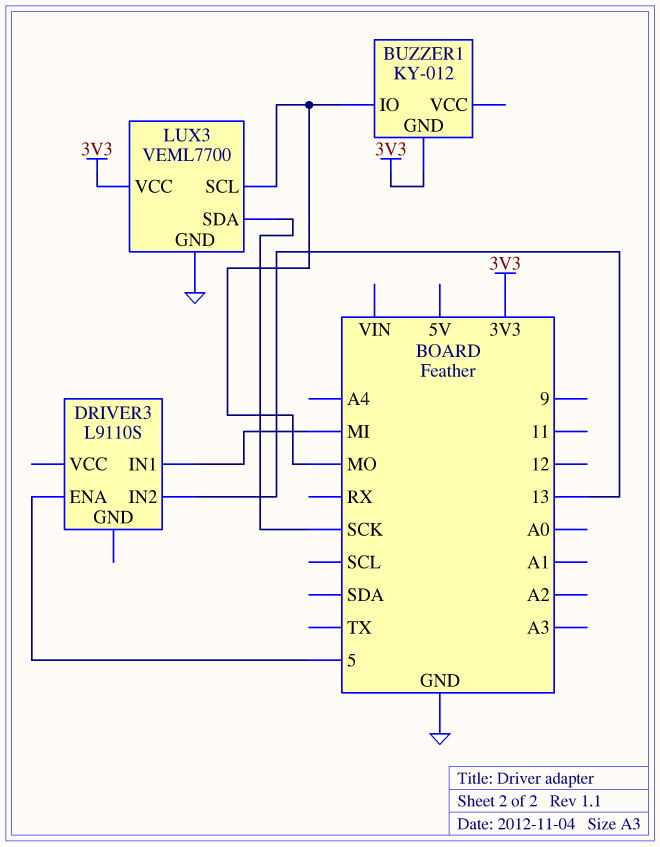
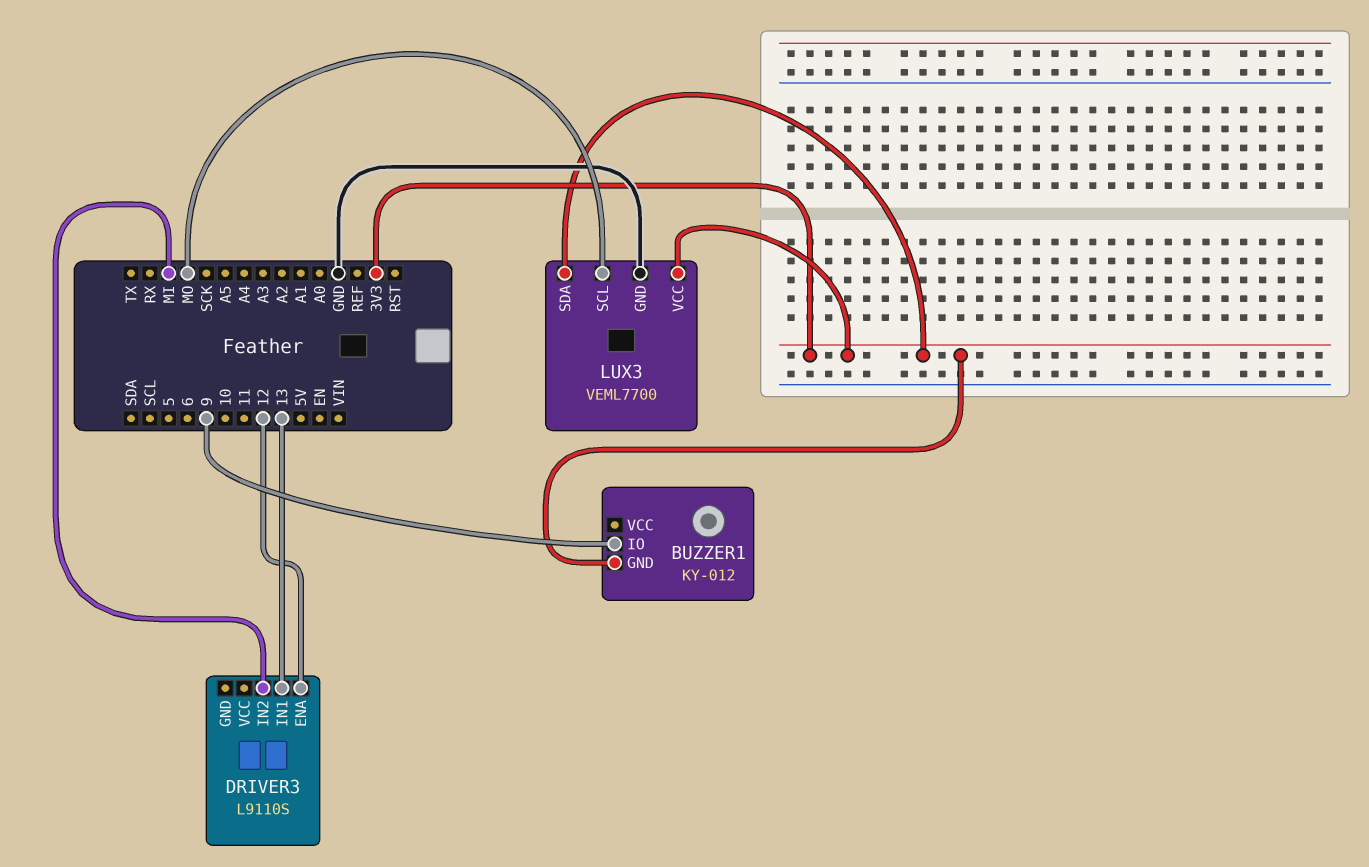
BUZZER1 pin IO: MO -> 9
DRIVER3 pin ENA: 5 -> 12
DRIVER3 pin IN1: MI -> 13
DRIVER3 pin IN2: 13 -> MI
LUX3 pin SDA: SCK -> 3V3

